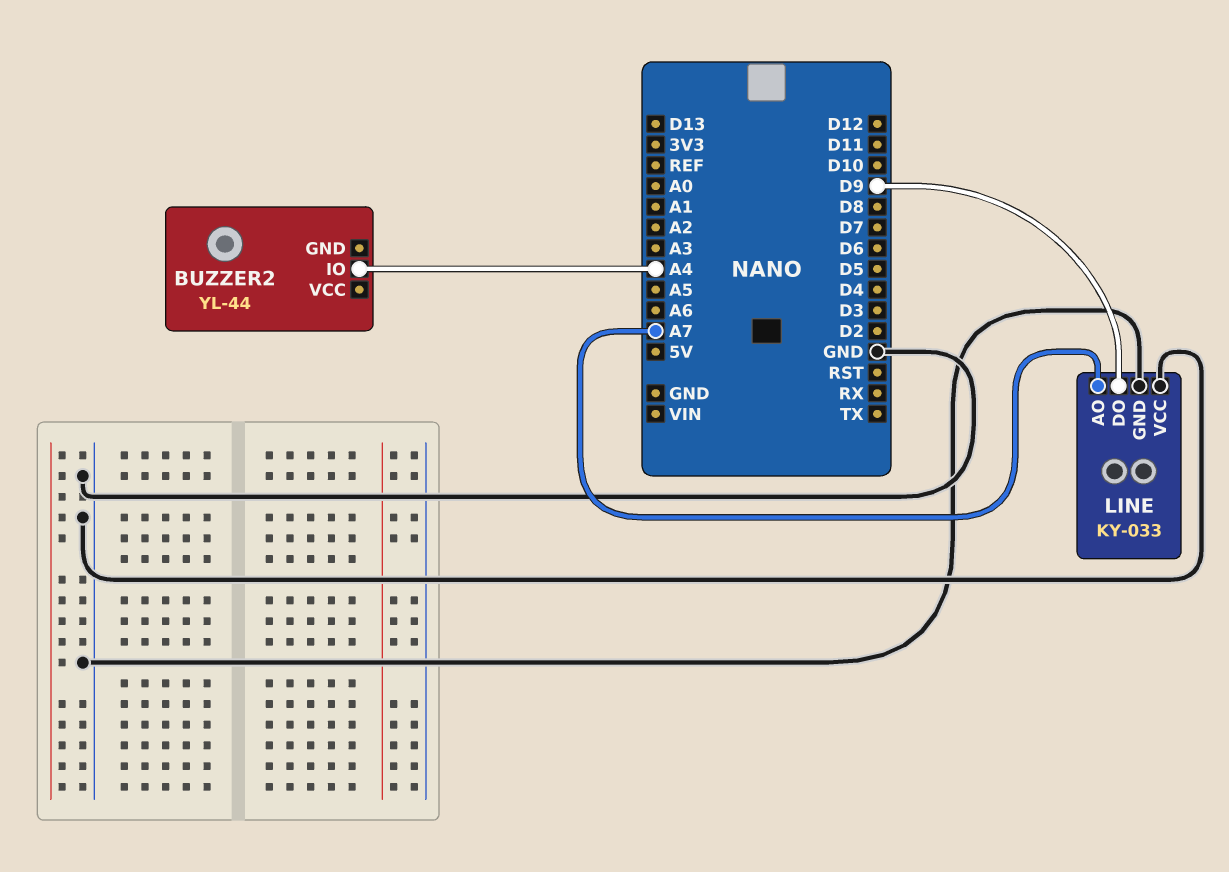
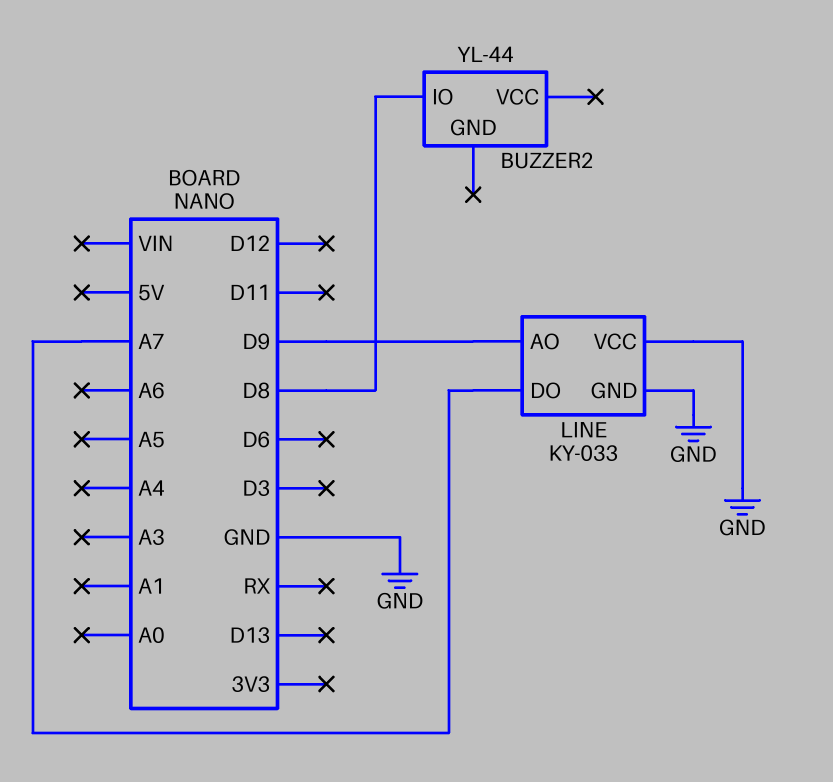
BUZZER2 pin IO: A4 -> D8
LINE pin AO: A7 -> D9
LINE pin DO: D9 -> A7

